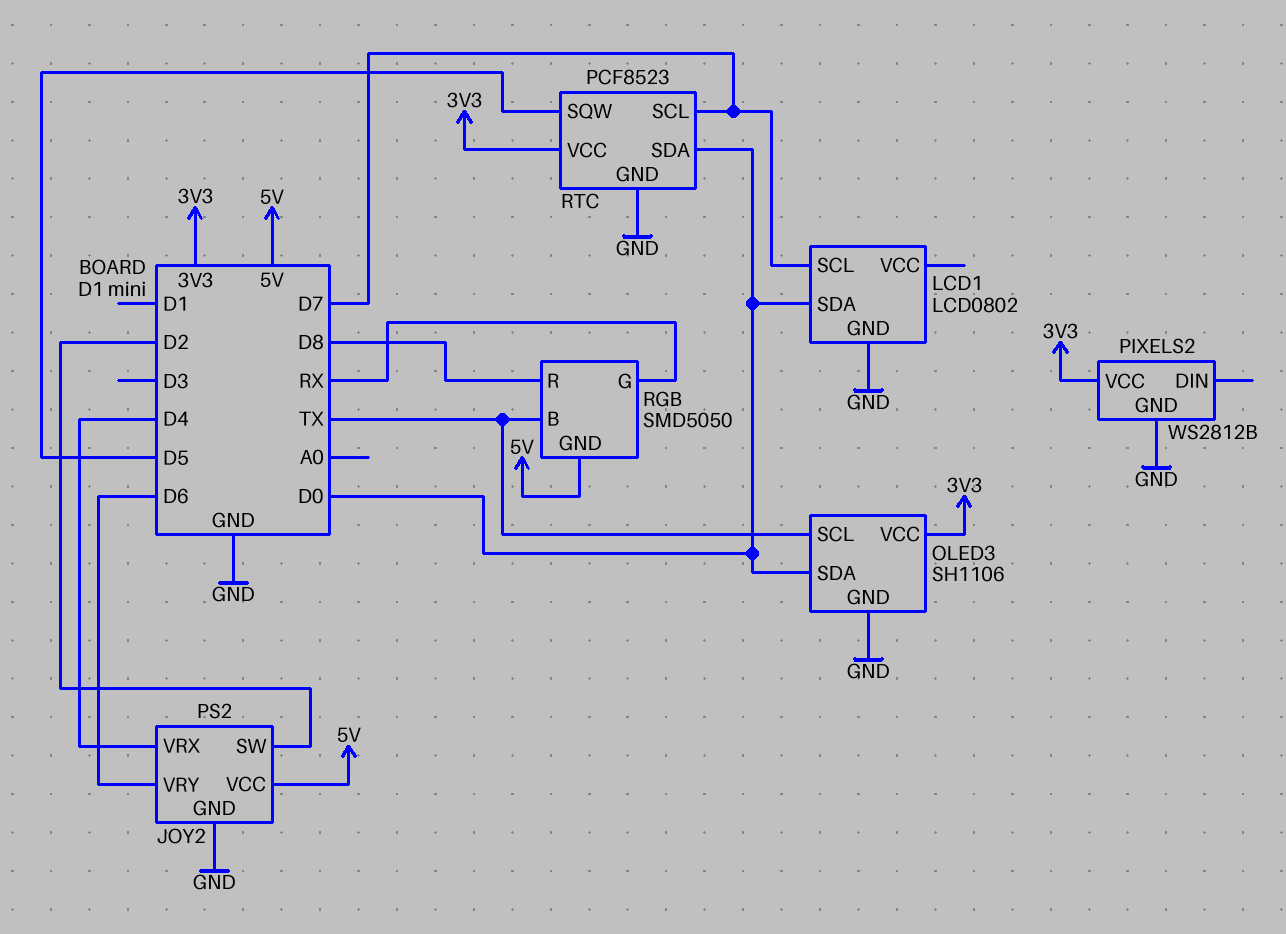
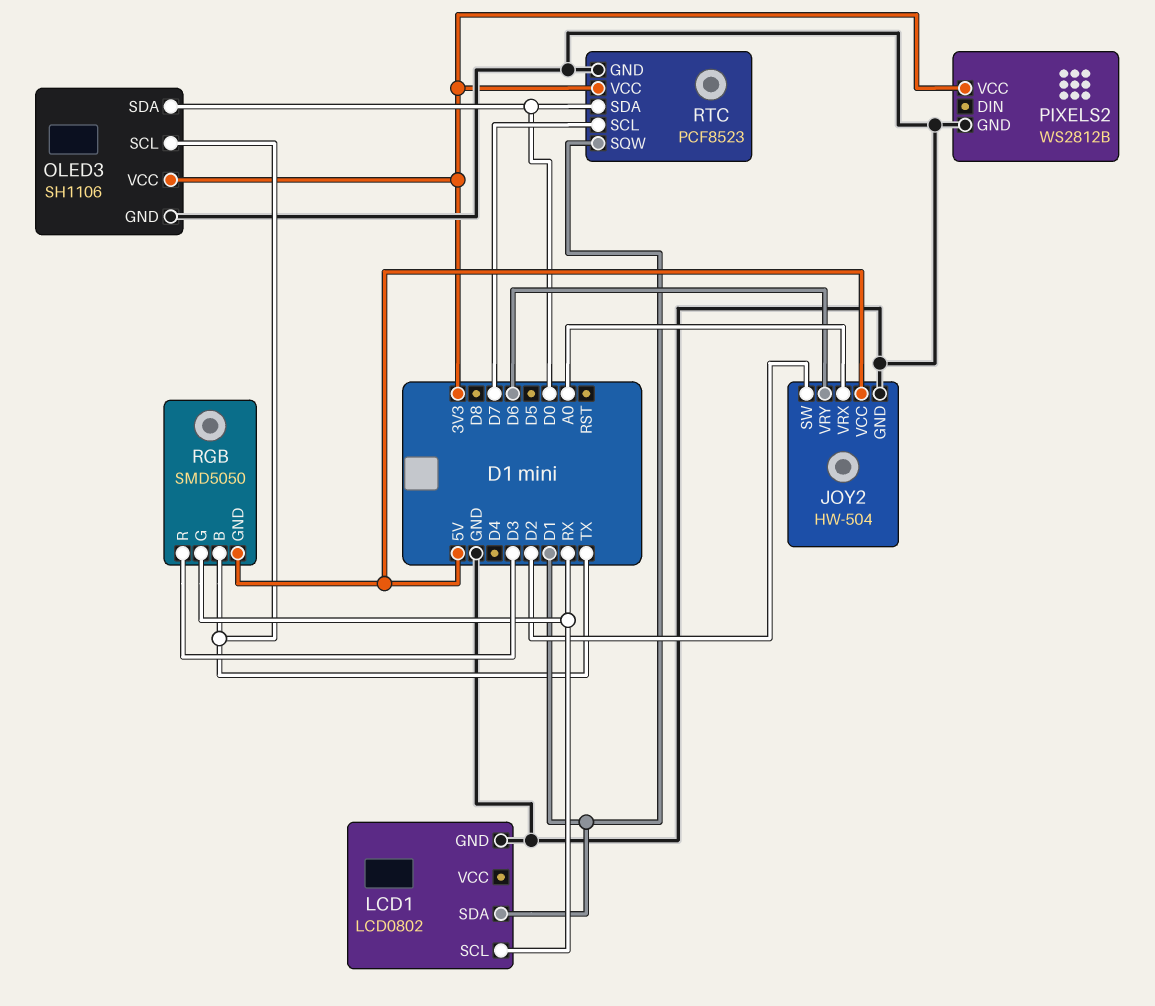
JOY2: PS2 -> HW-504
JOY2 pin VRX: D4 -> A0
LCD1 pin SCL: D7 -> RX
LCD1 pin SDA: D0 -> D1
RGB pin R: D8 -> D3
RTC pin SQW: D5 -> D1

